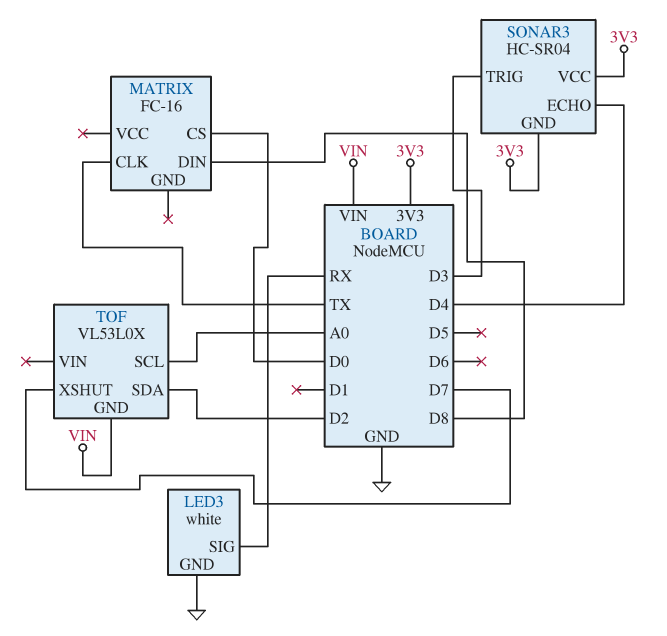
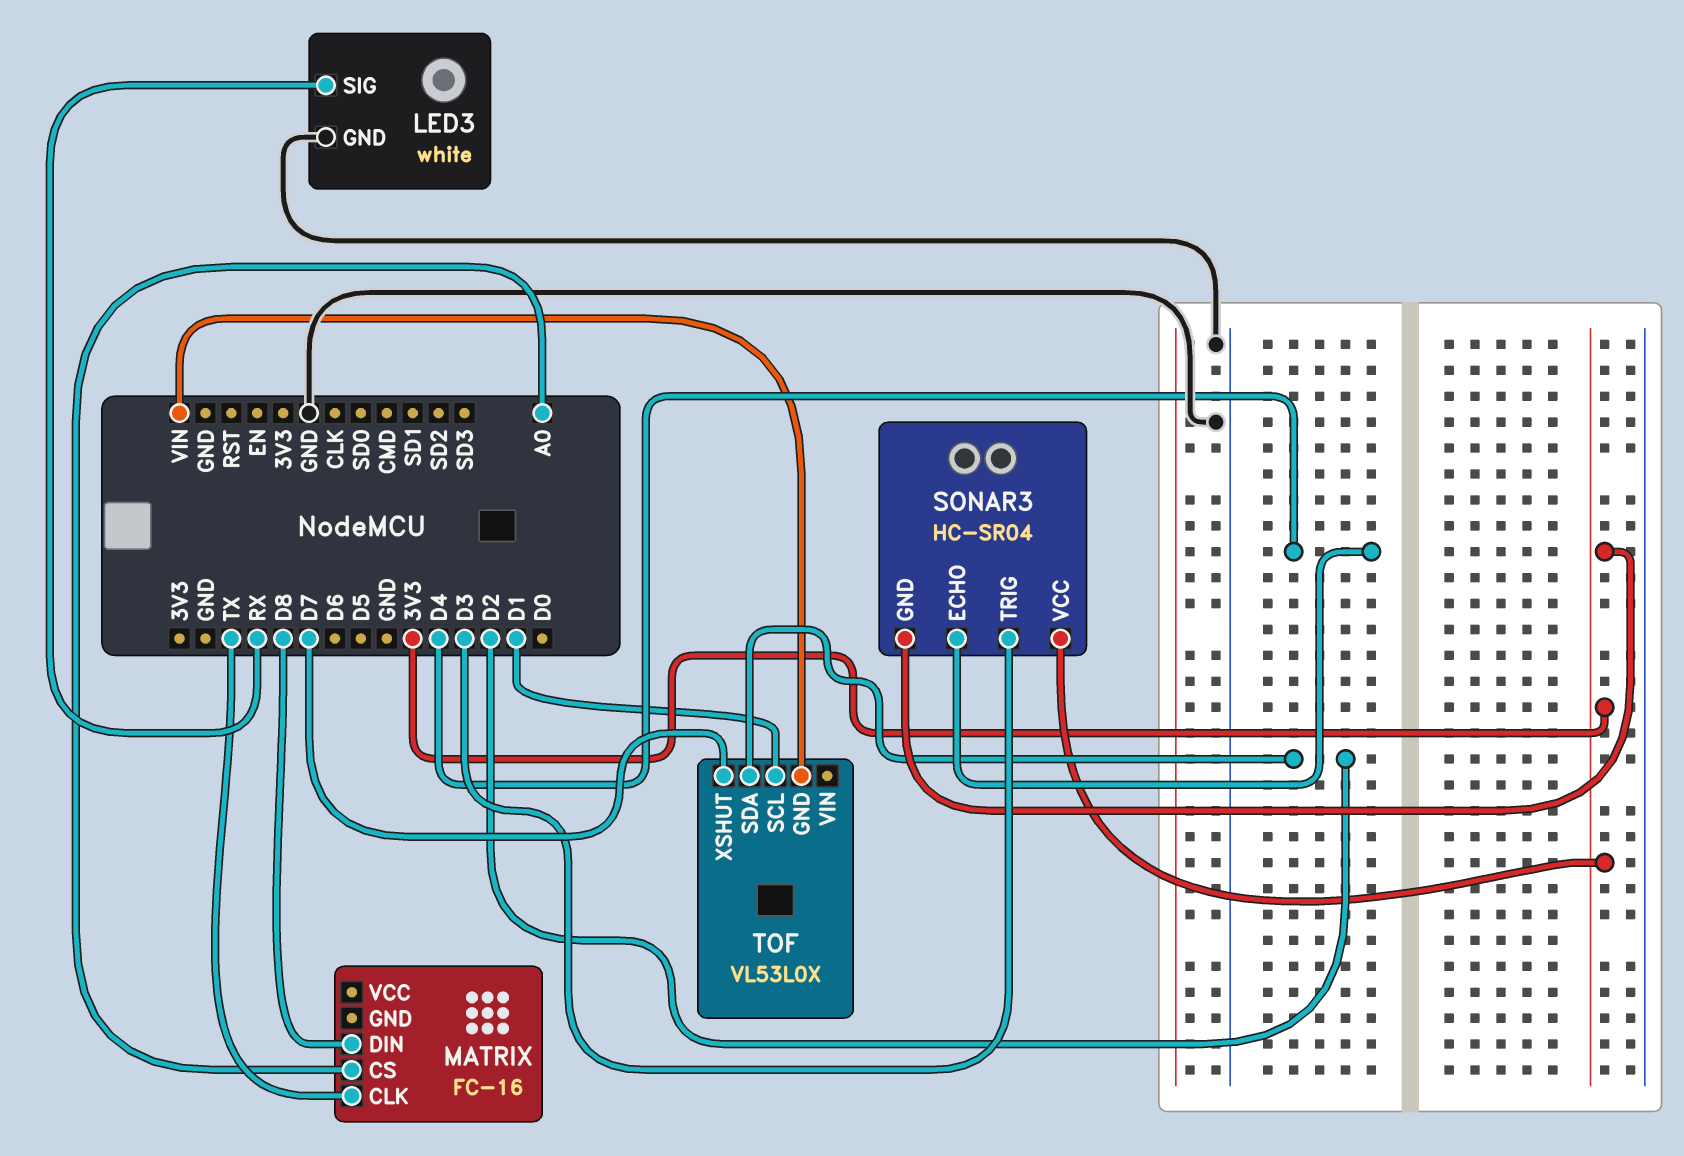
MATRIX pin CS: D0 -> A0
TOF pin SCL: A0 -> D1

